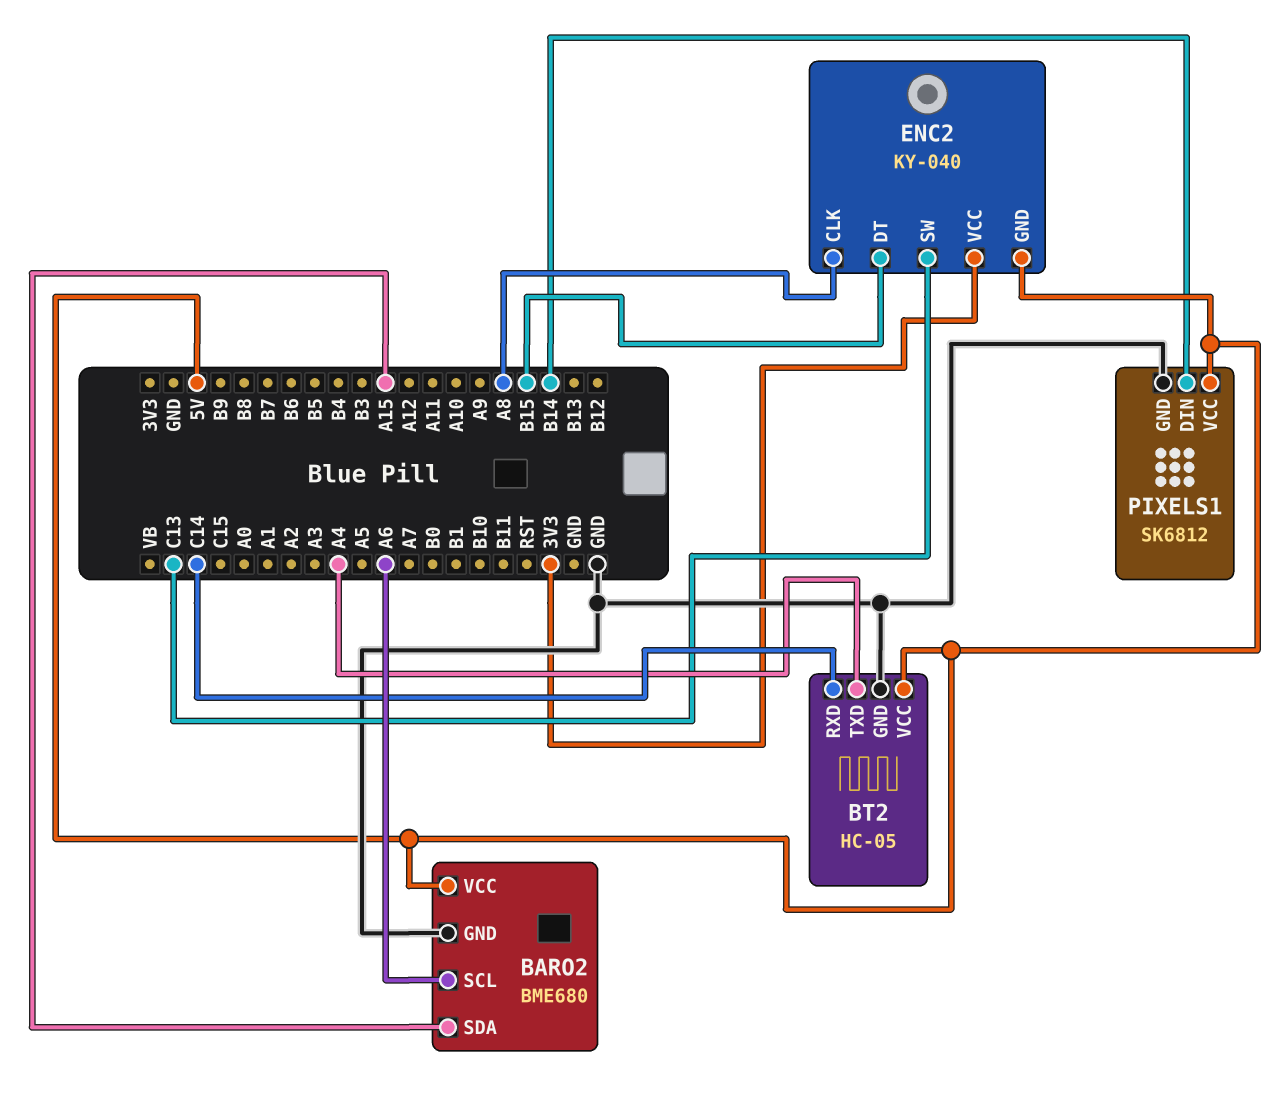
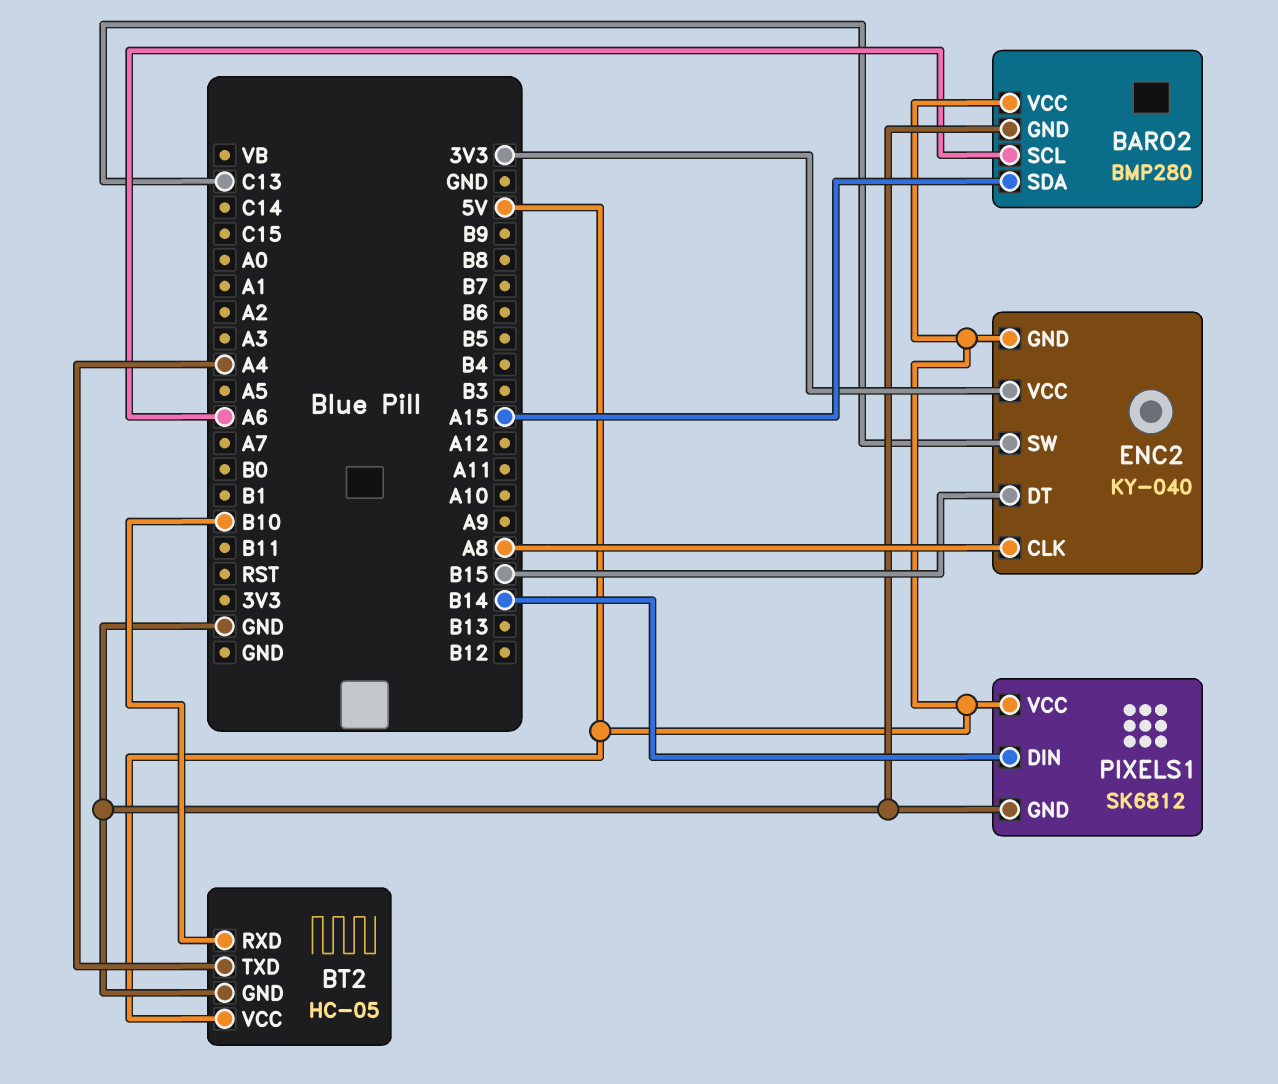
BARO2: BME680 -> BMP280
BT2 pin RXD: C14 -> B10

